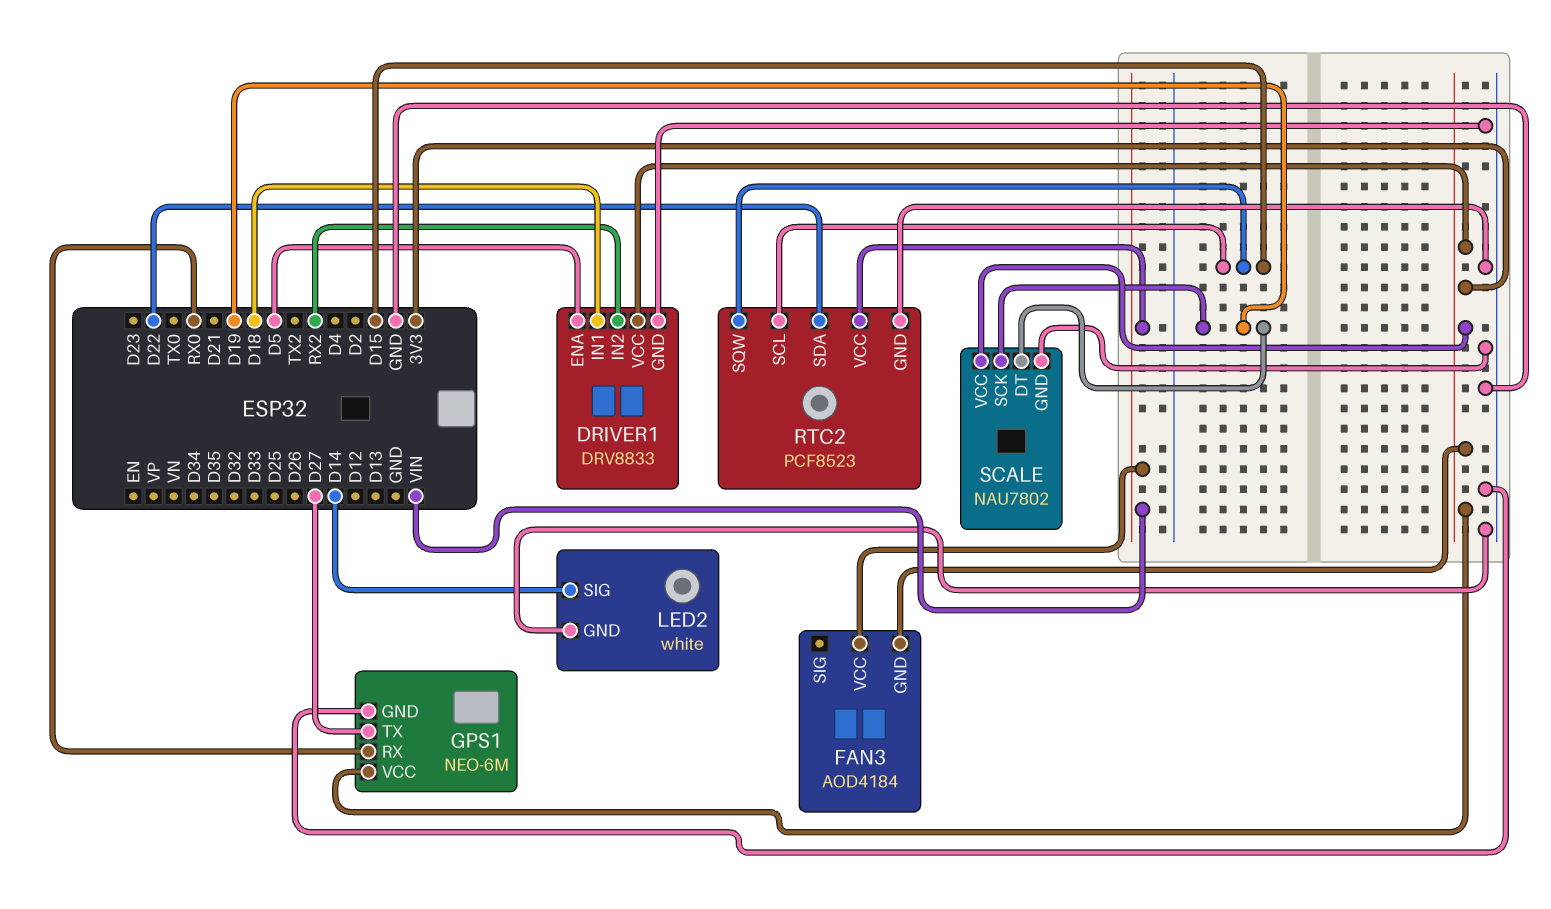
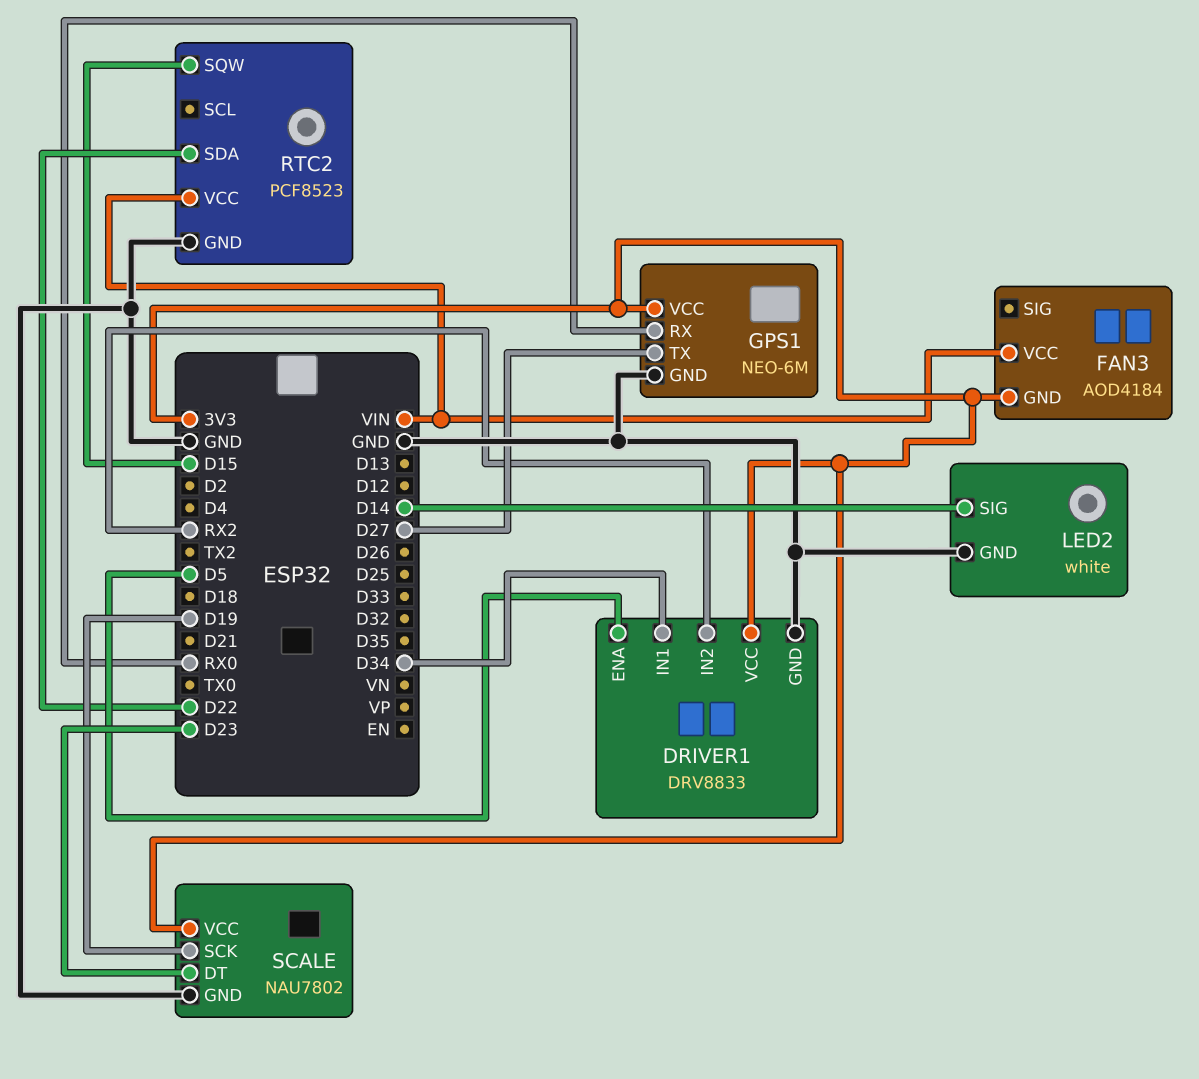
DRIVER1 pin IN1: D18 -> D34
RTC2 pin SCL: D15 -> none
SCALE pin DT: D19 -> D23

